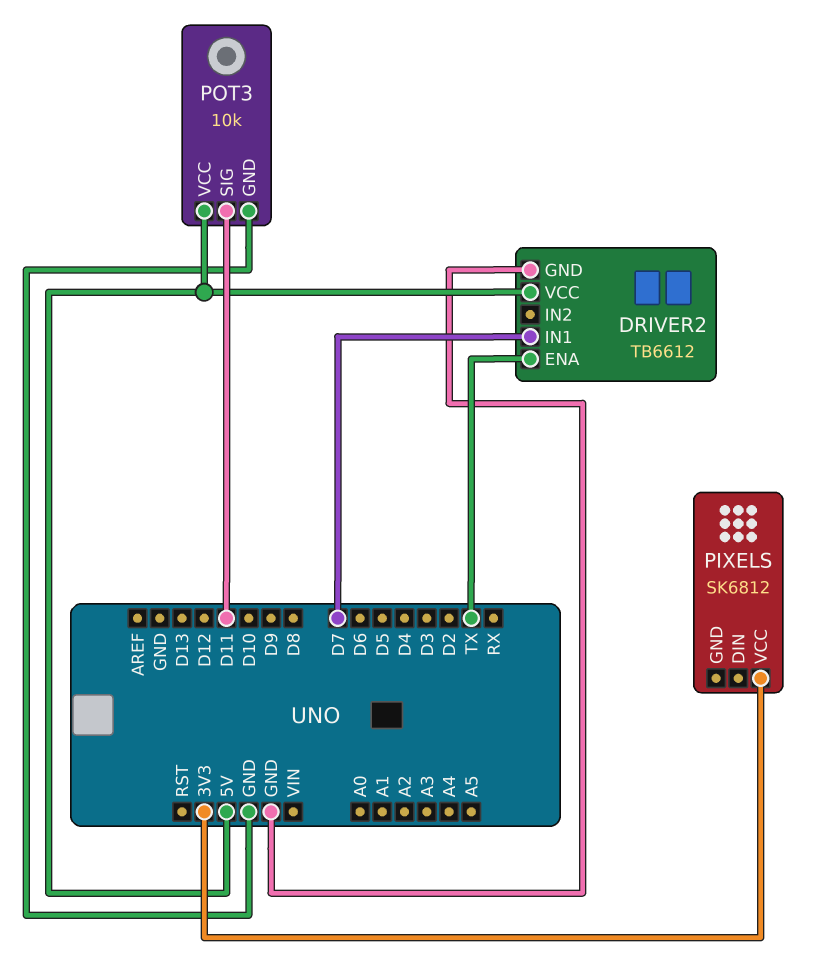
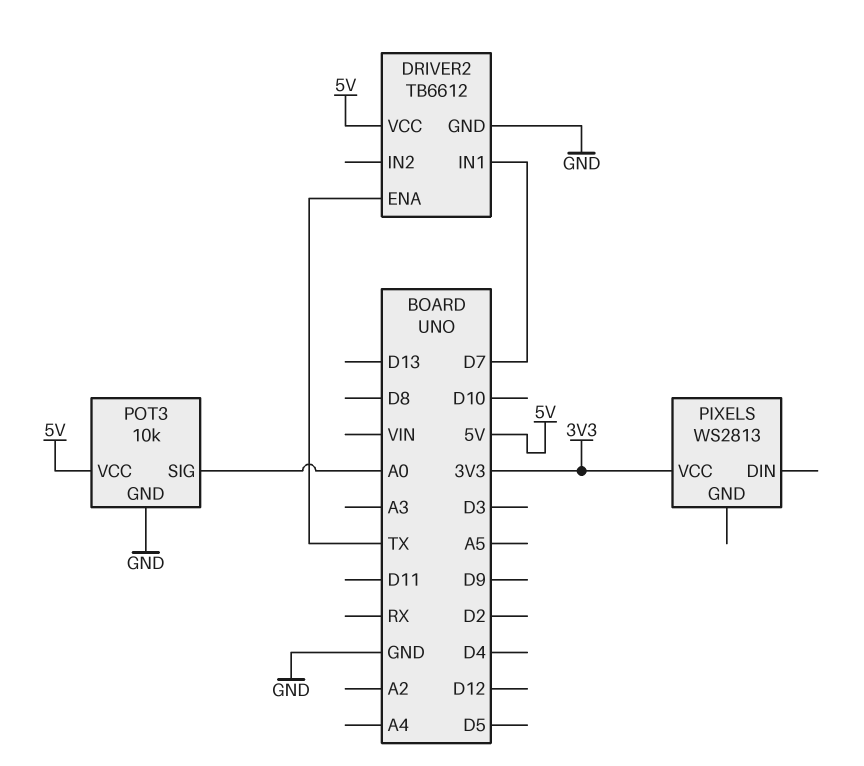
PIXELS: SK6812 -> WS2813
POT3 pin SIG: D11 -> A0

